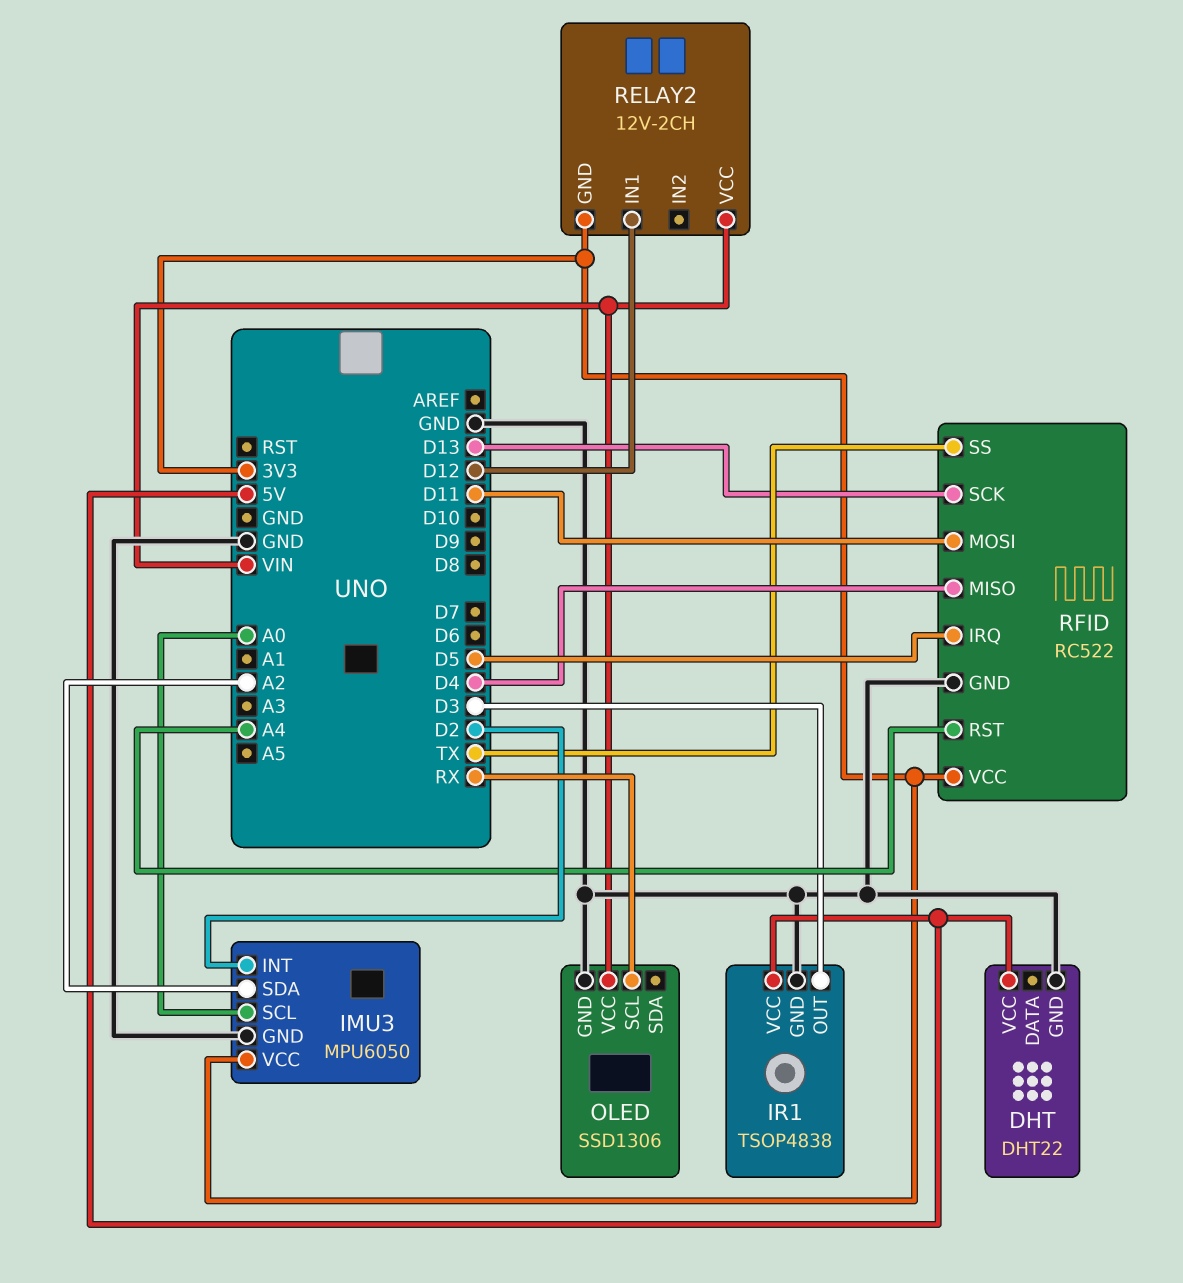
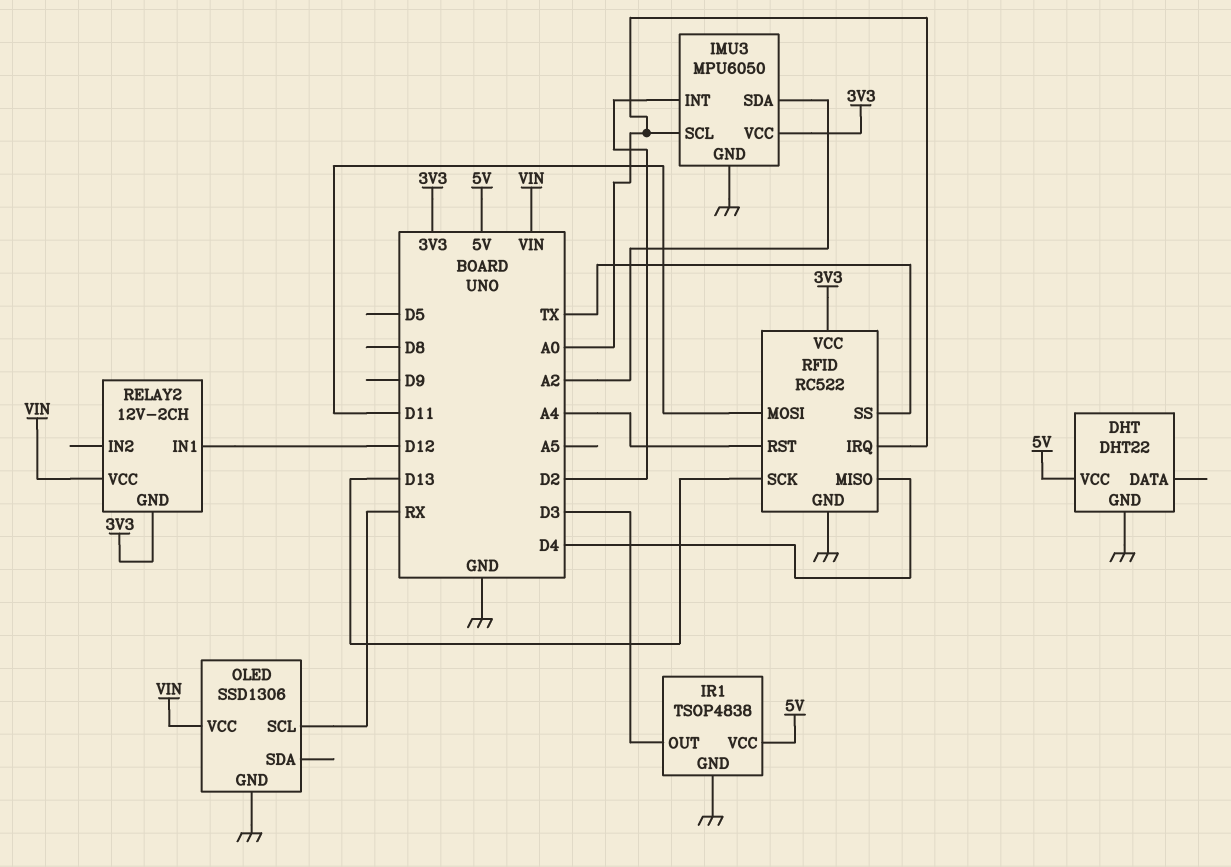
RFID pin IRQ: D5 -> A0

